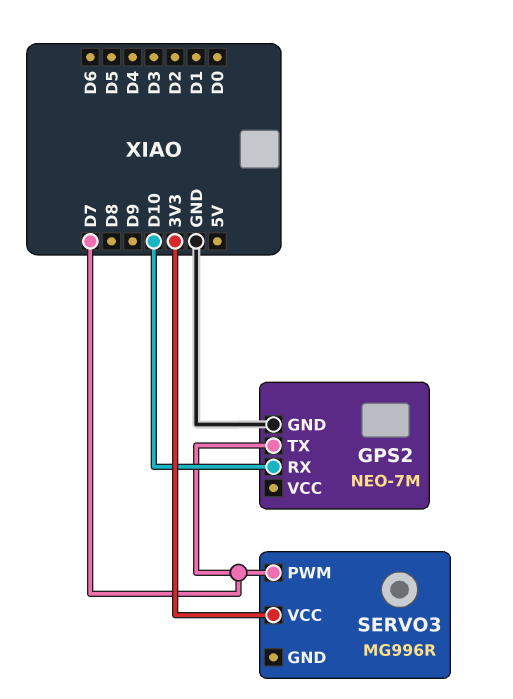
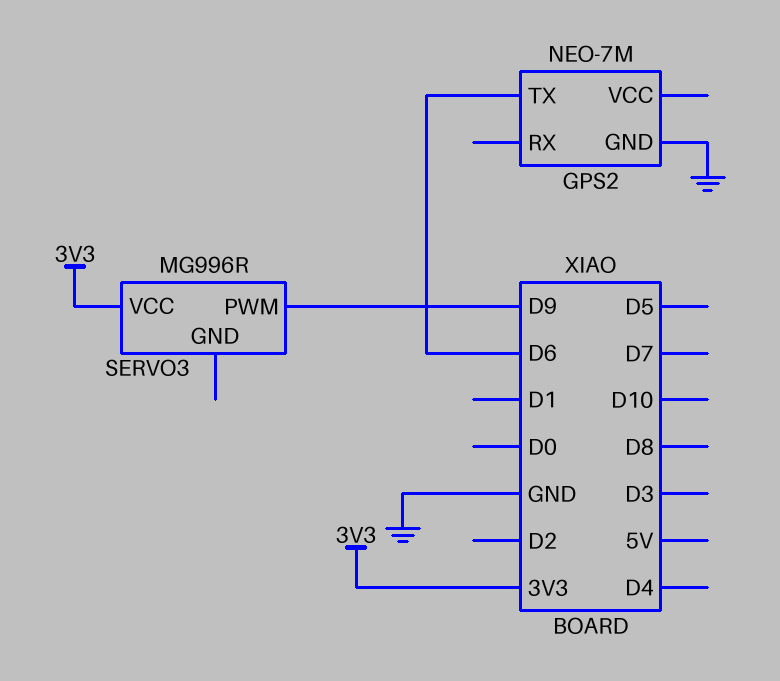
GPS2 pin RX: D10 -> none
GPS2 pin TX: D7 -> D6
SERVO3 pin PWM: D7 -> D9

